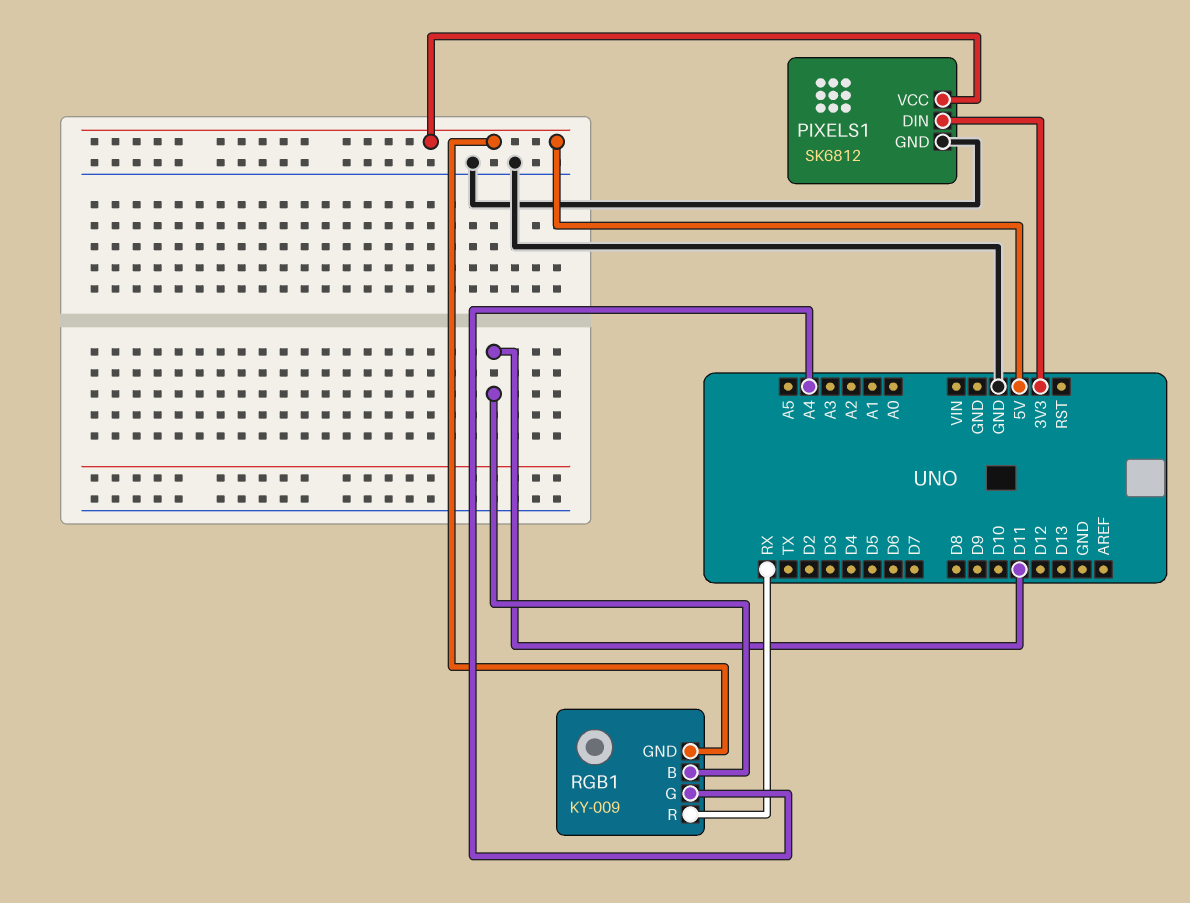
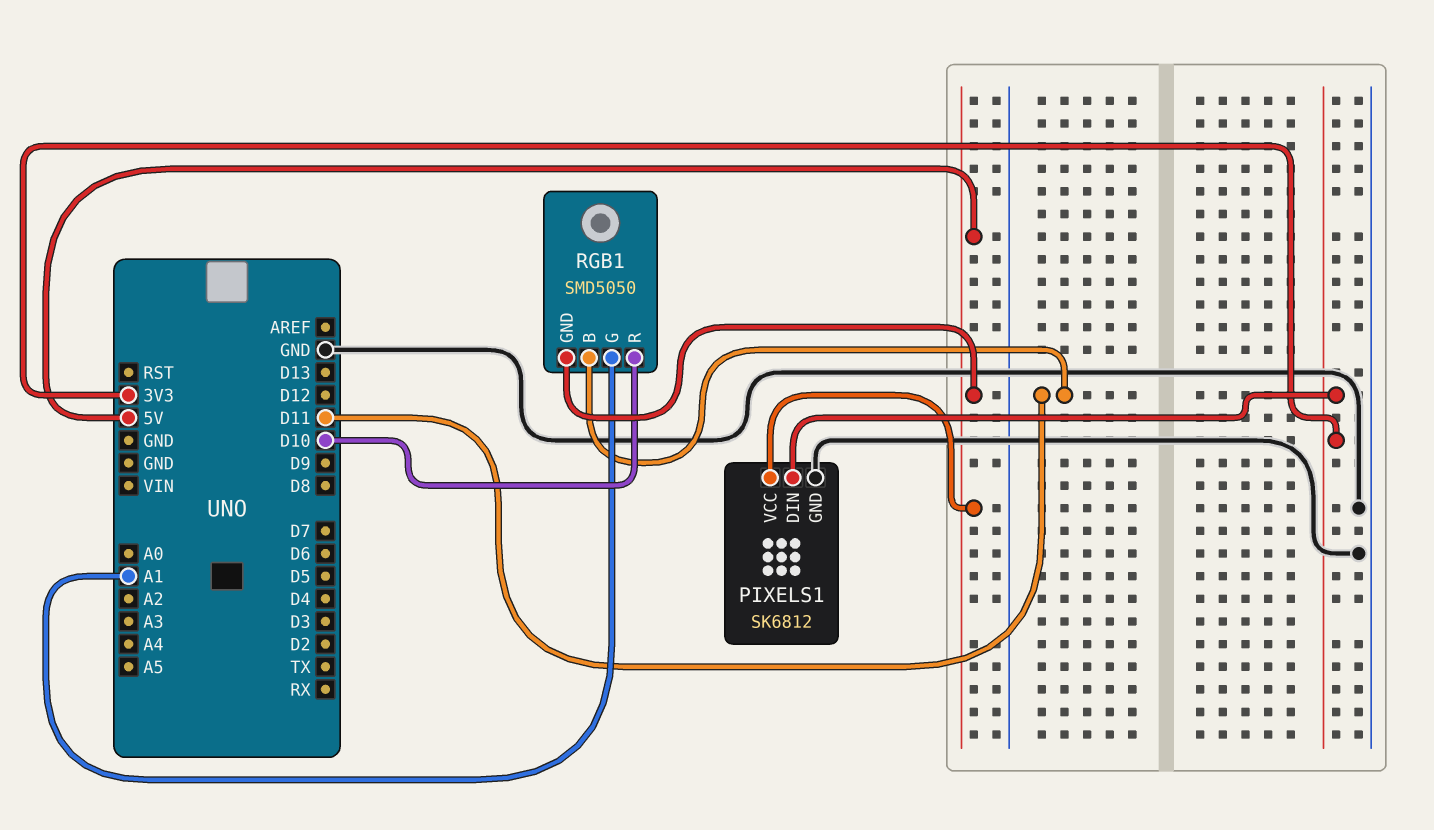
RGB1: KY-009 -> SMD5050
RGB1 pin G: A4 -> A1
RGB1 pin R: RX -> D10

